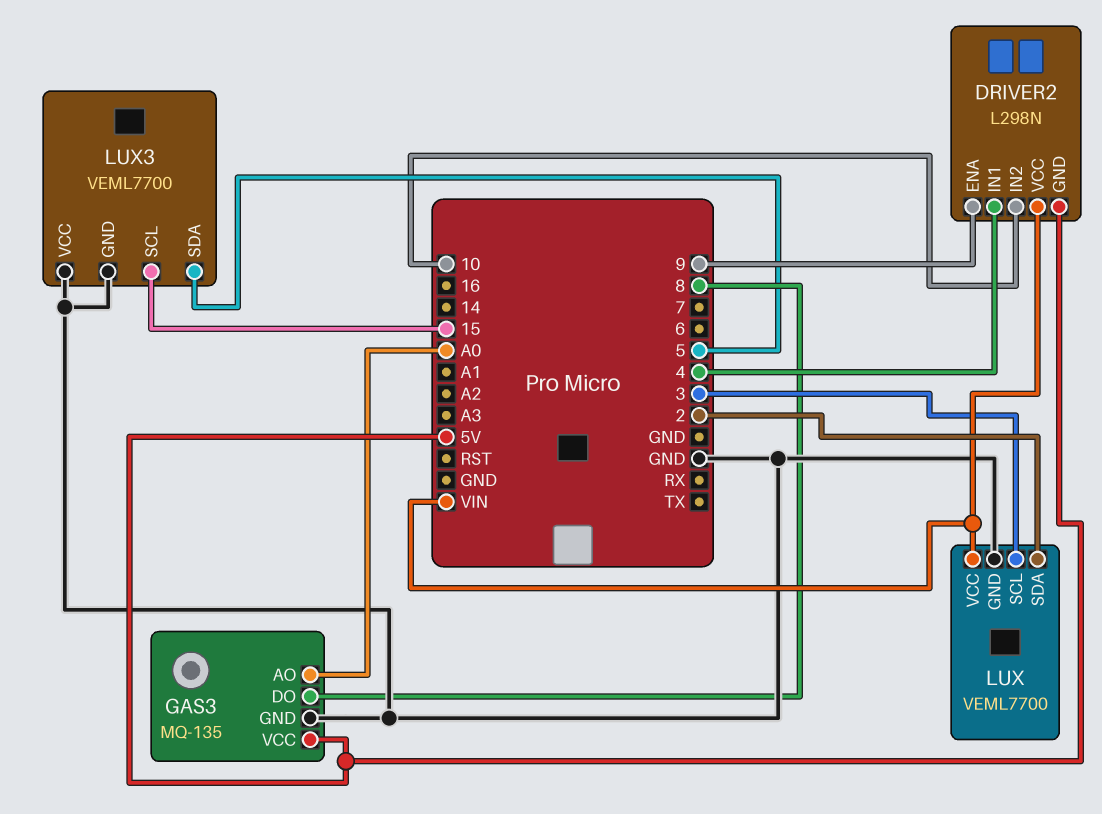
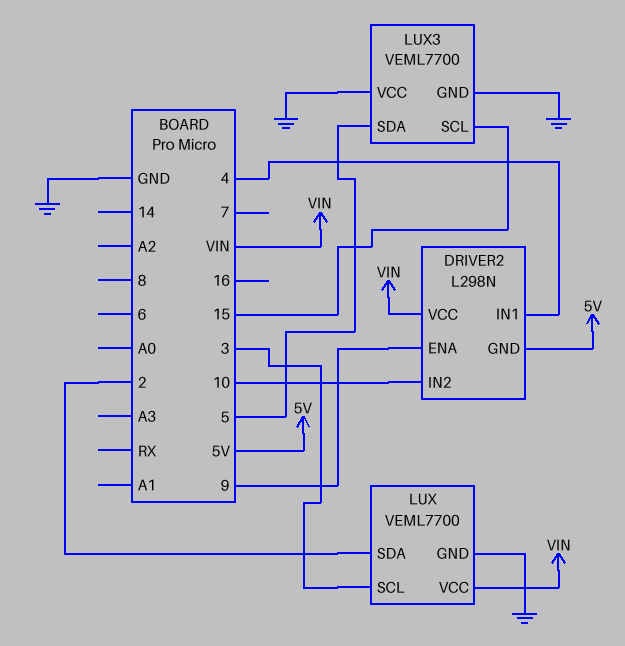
GAS3: MQ-135 -> none
GAS3 pin AO: A0 -> none
GAS3 pin DO: 8 -> none
GAS3 pin GND: GND -> none
GAS3 pin VCC: 5V -> none

